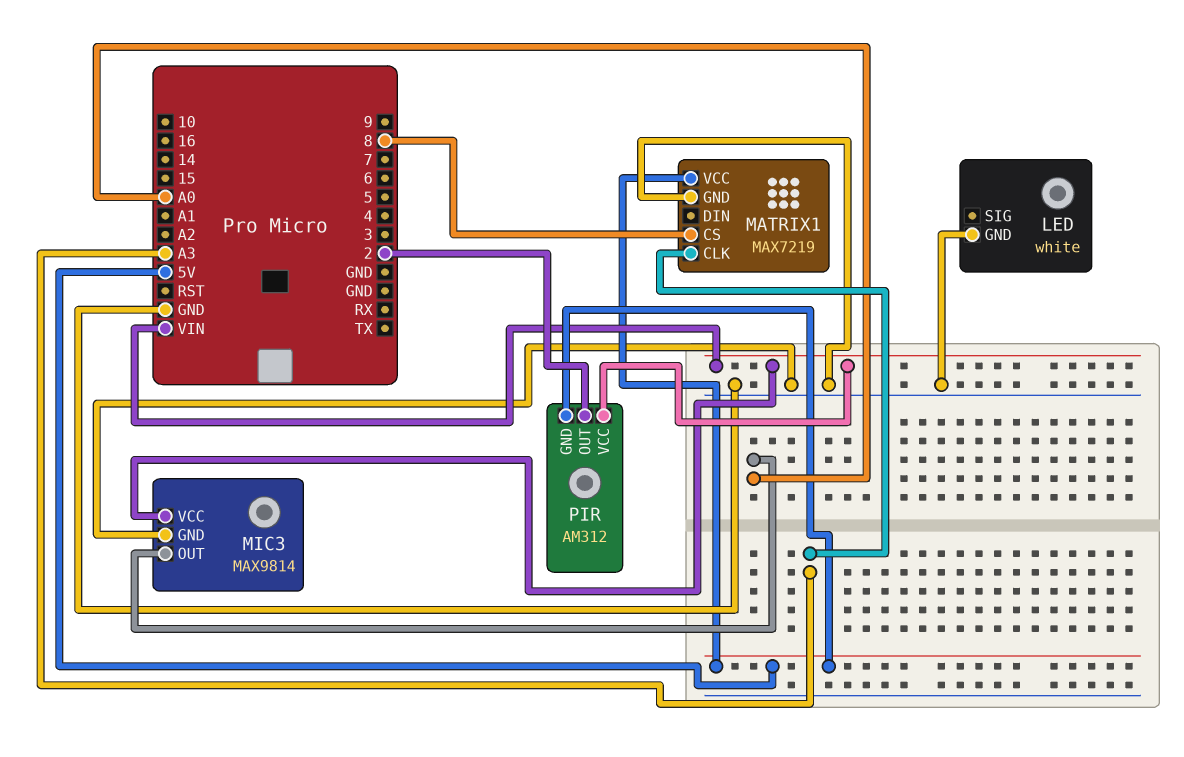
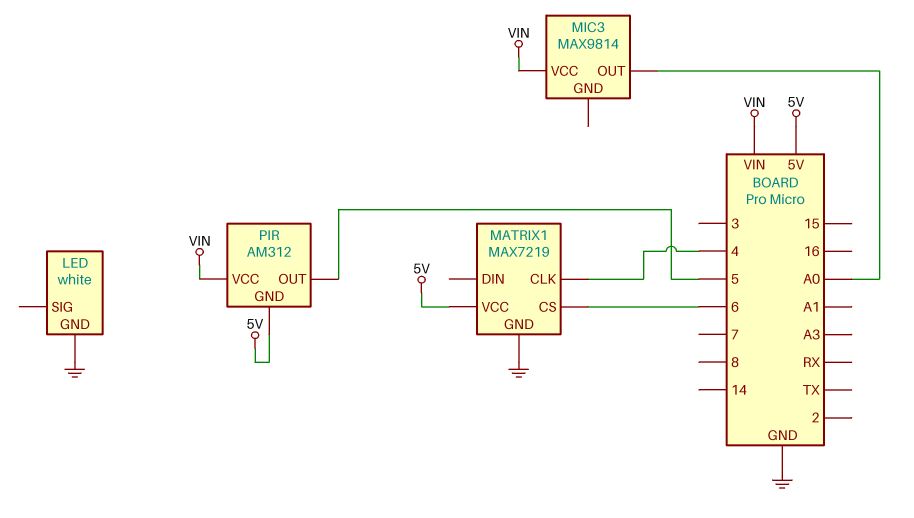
MATRIX1 pin CLK: A3 -> 4
MATRIX1 pin CS: 8 -> 6
MIC3 pin GND: GND -> none
PIR pin OUT: 2 -> 5

